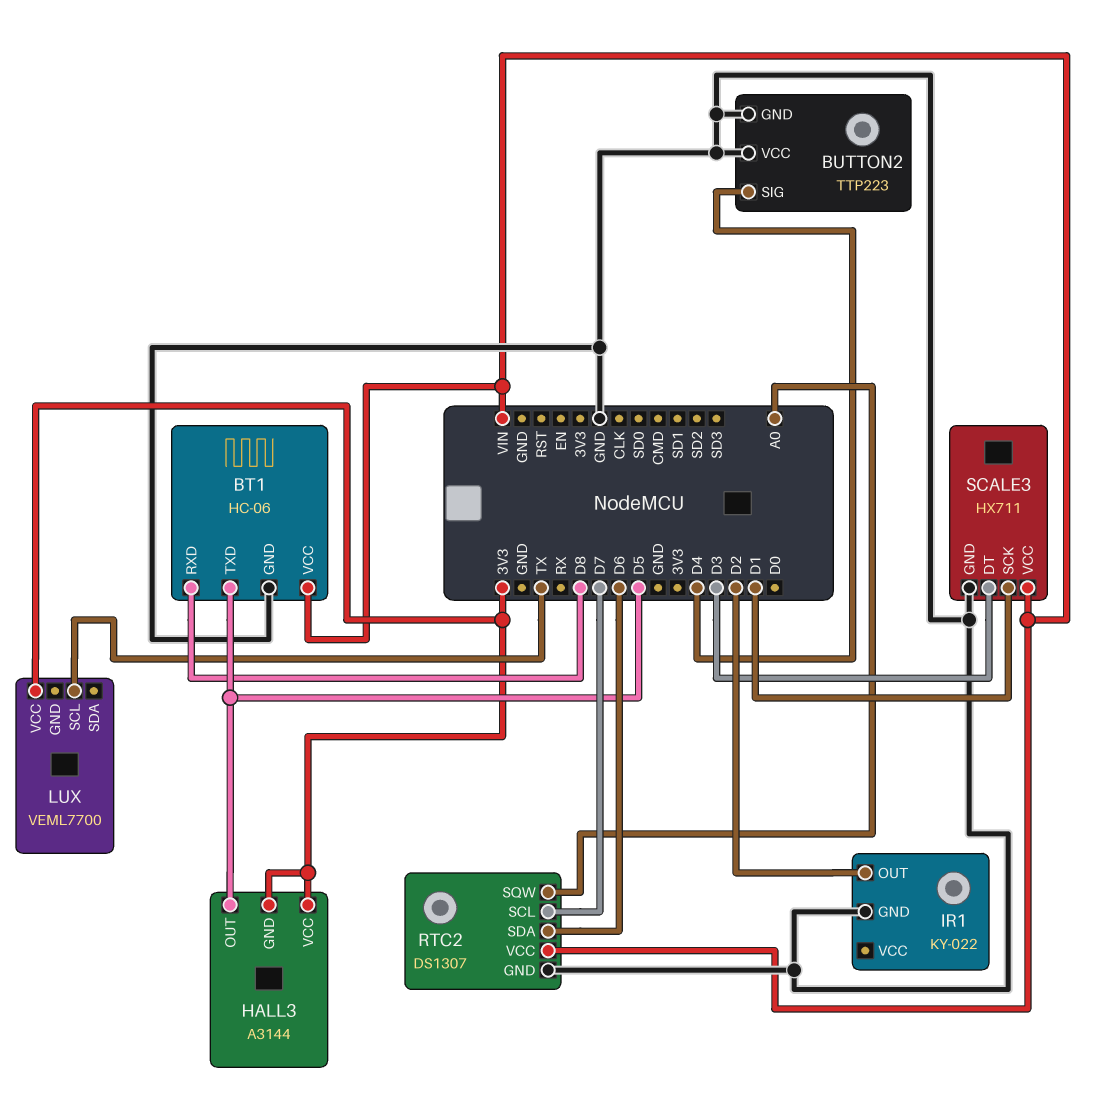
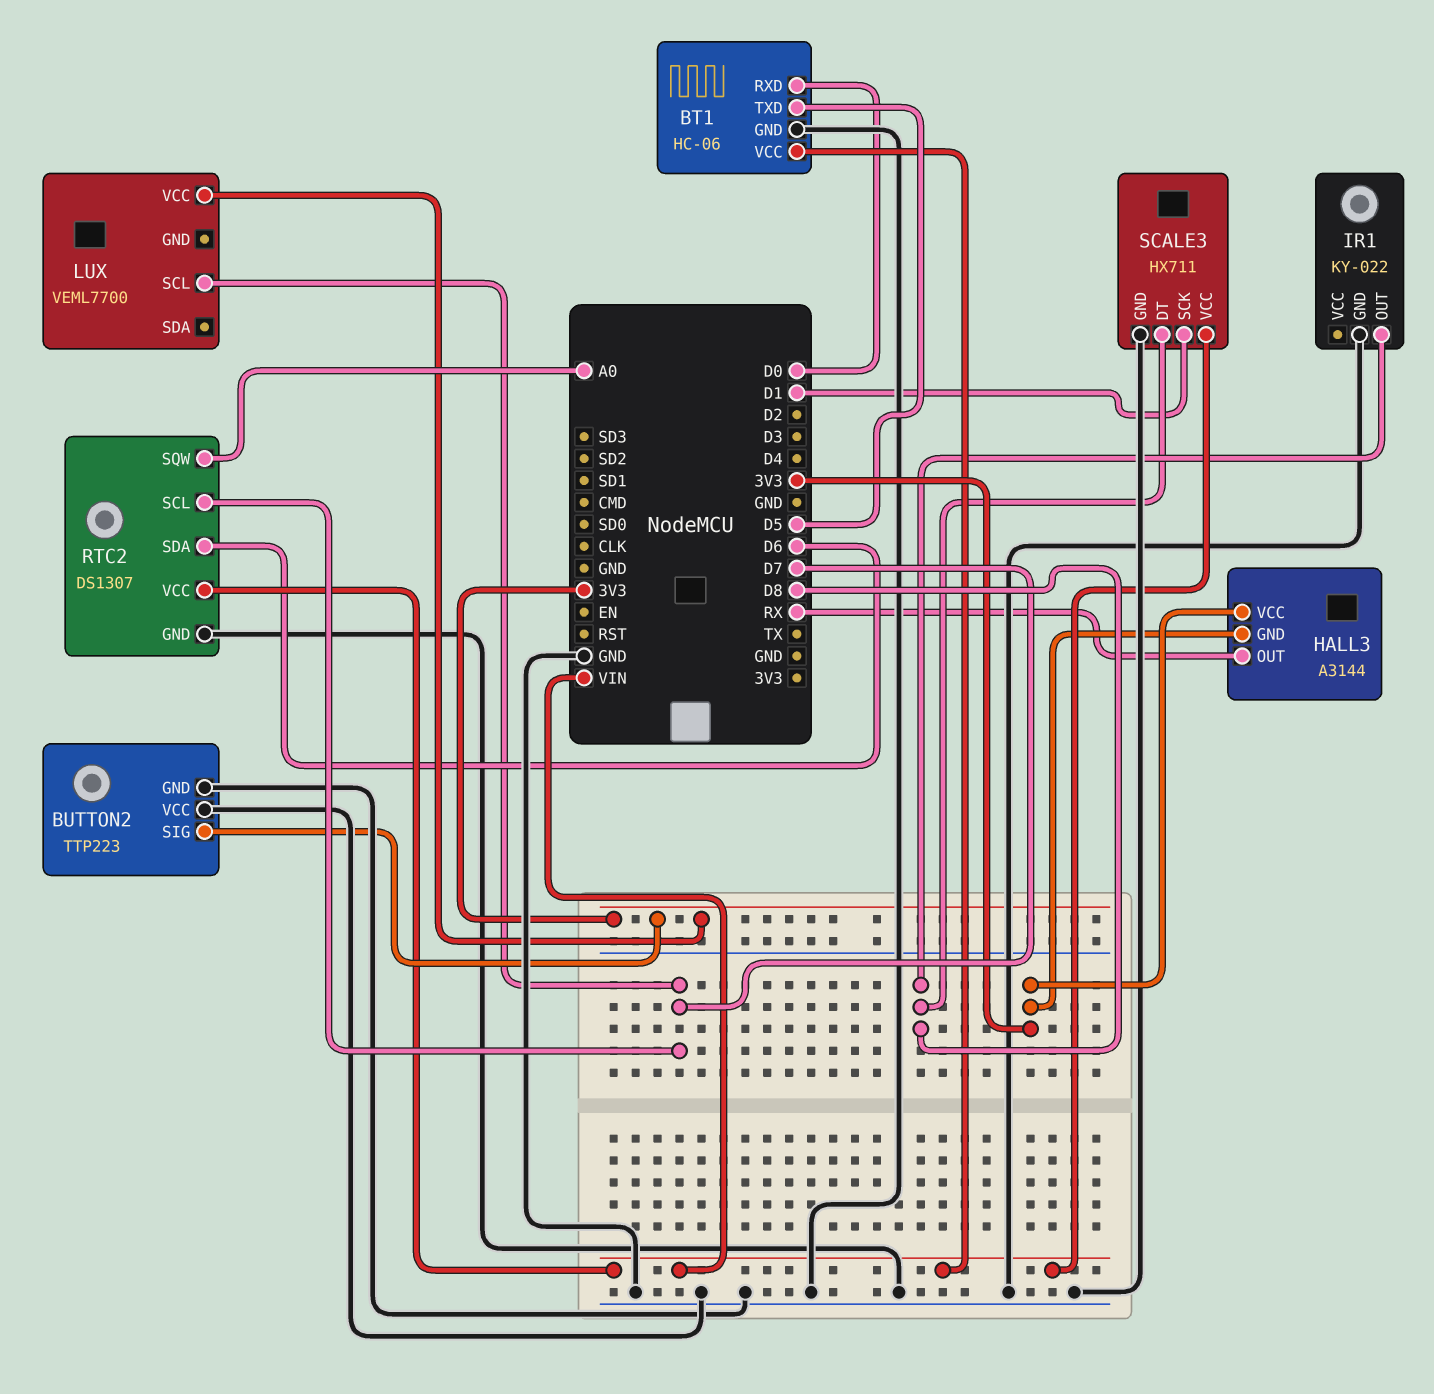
BT1 pin RXD: D8 -> D0
BUTTON2 pin SIG: D4 -> 3V3
HALL3 pin OUT: D5 -> RX
IR1 pin OUT: D2 -> D8
LUX pin SCL: TX -> D7
SCALE3 pin DT: D3 -> D8

